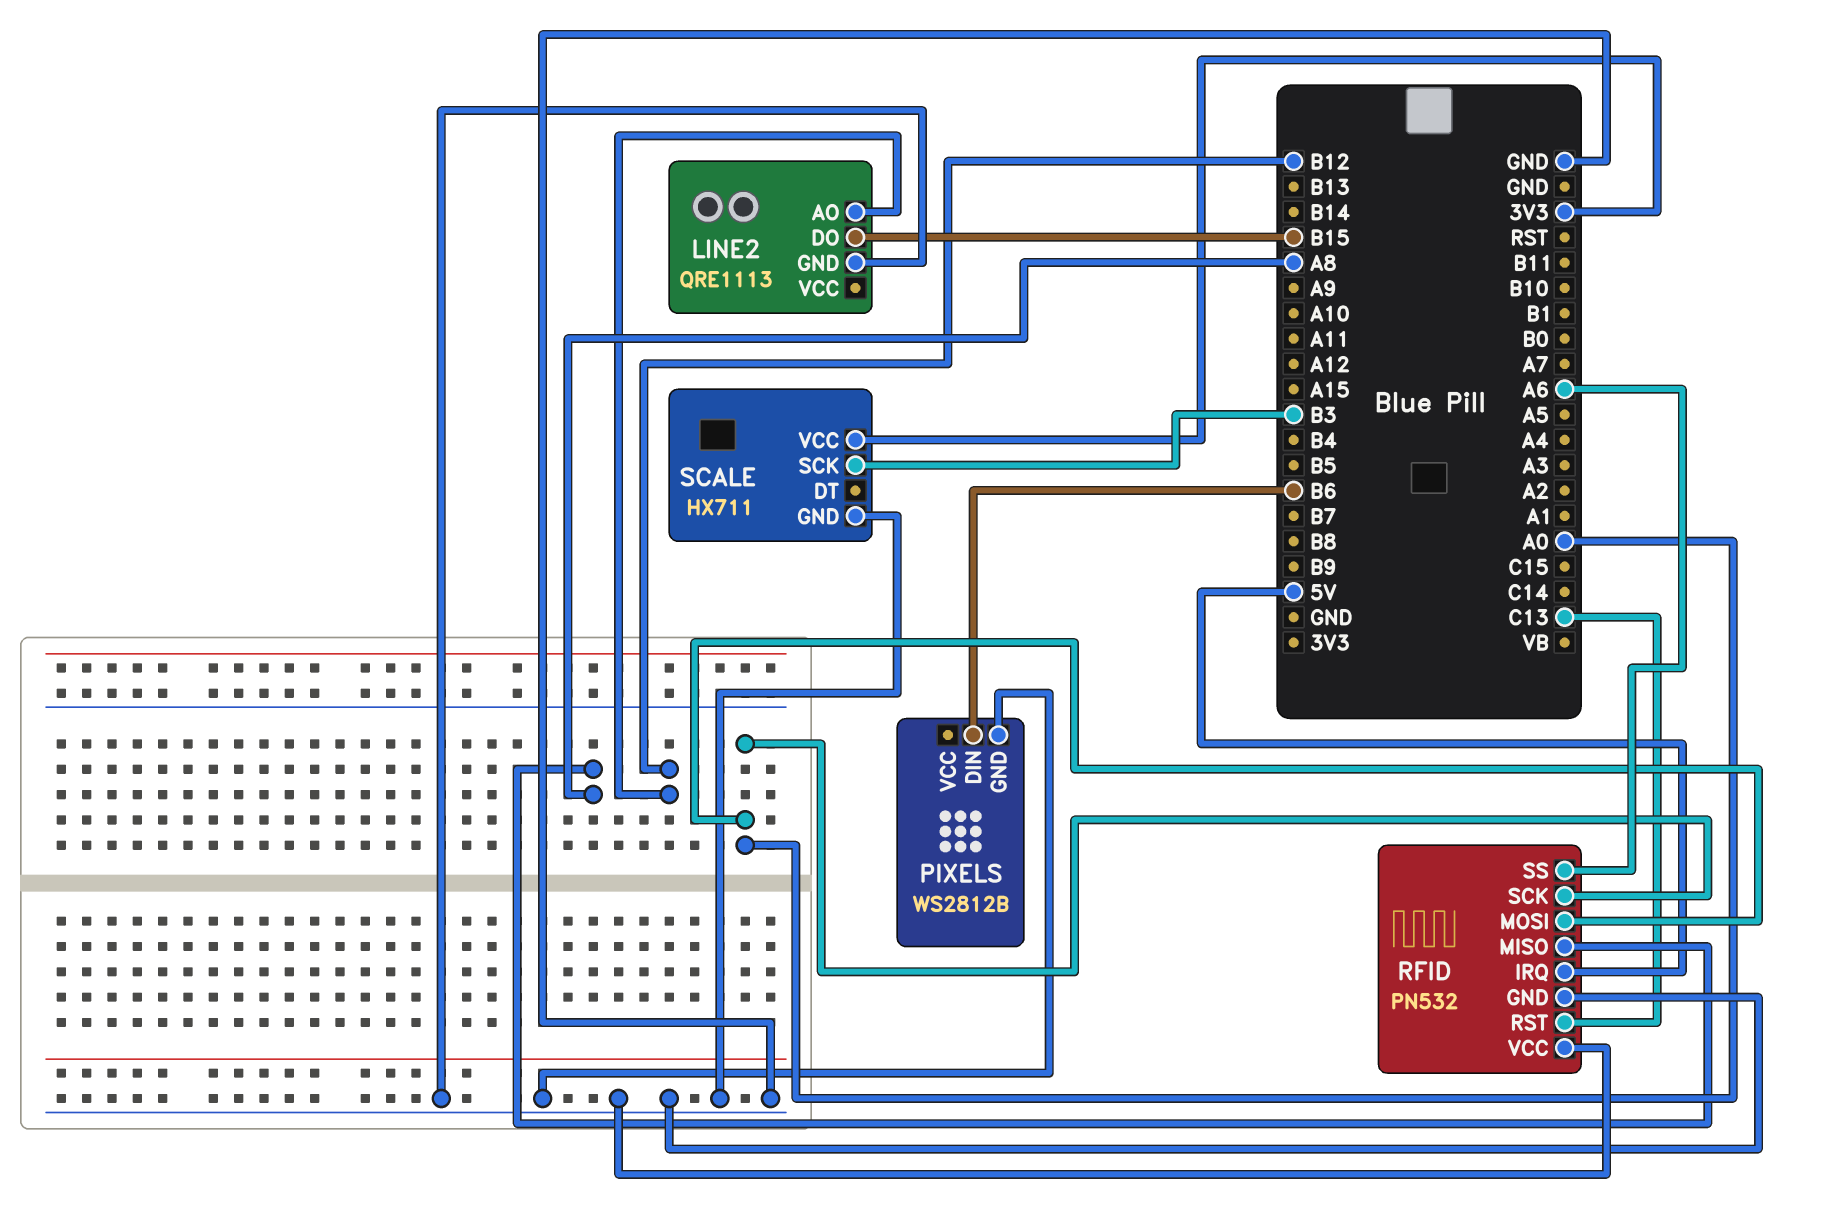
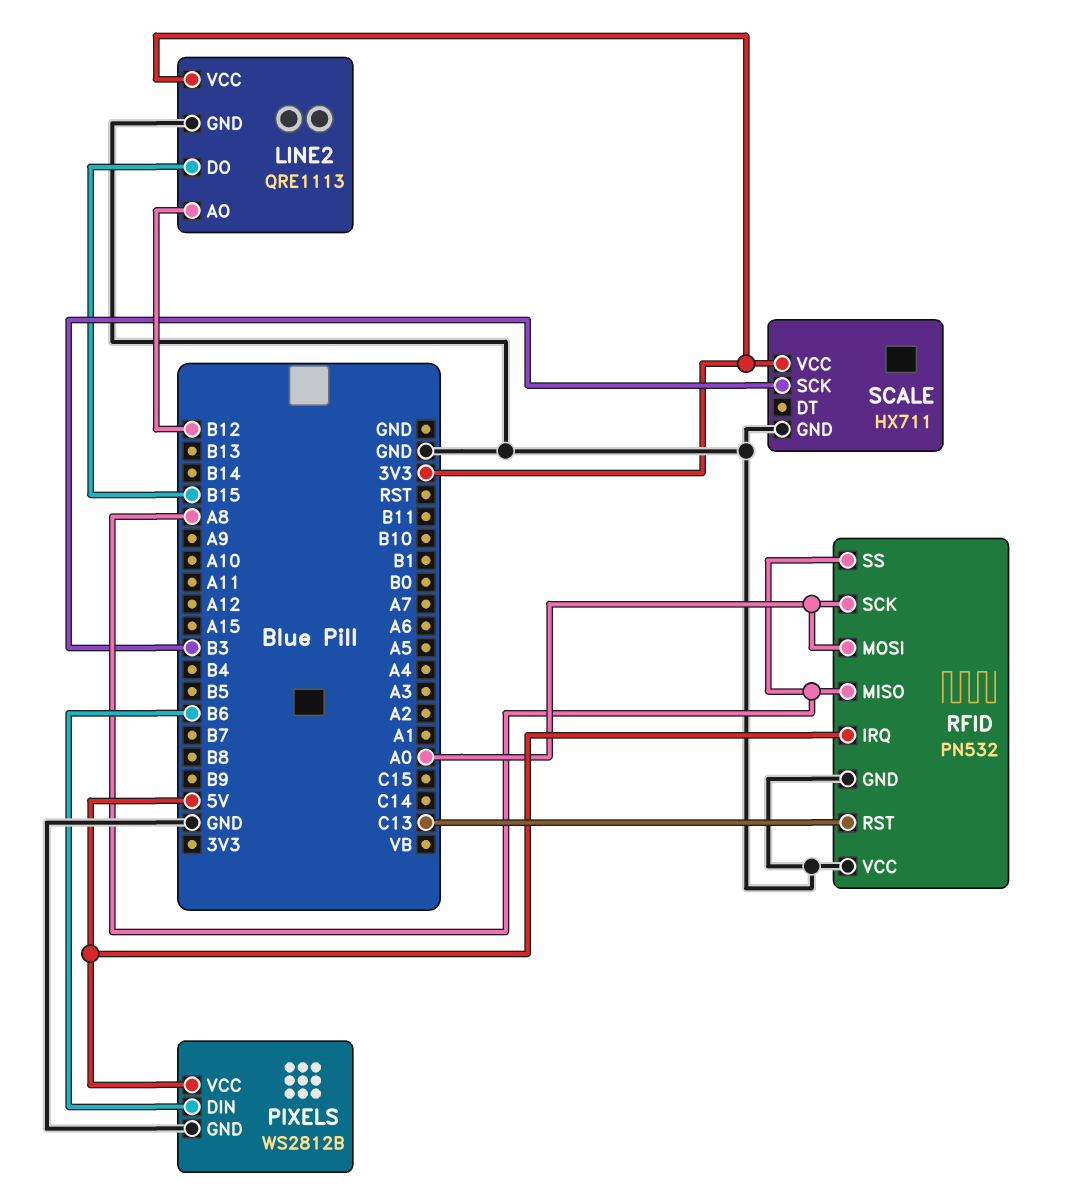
LINE2 pin VCC: none -> 3V3
PIXELS pin VCC: none -> 5V
RFID pin SS: A6 -> A8

